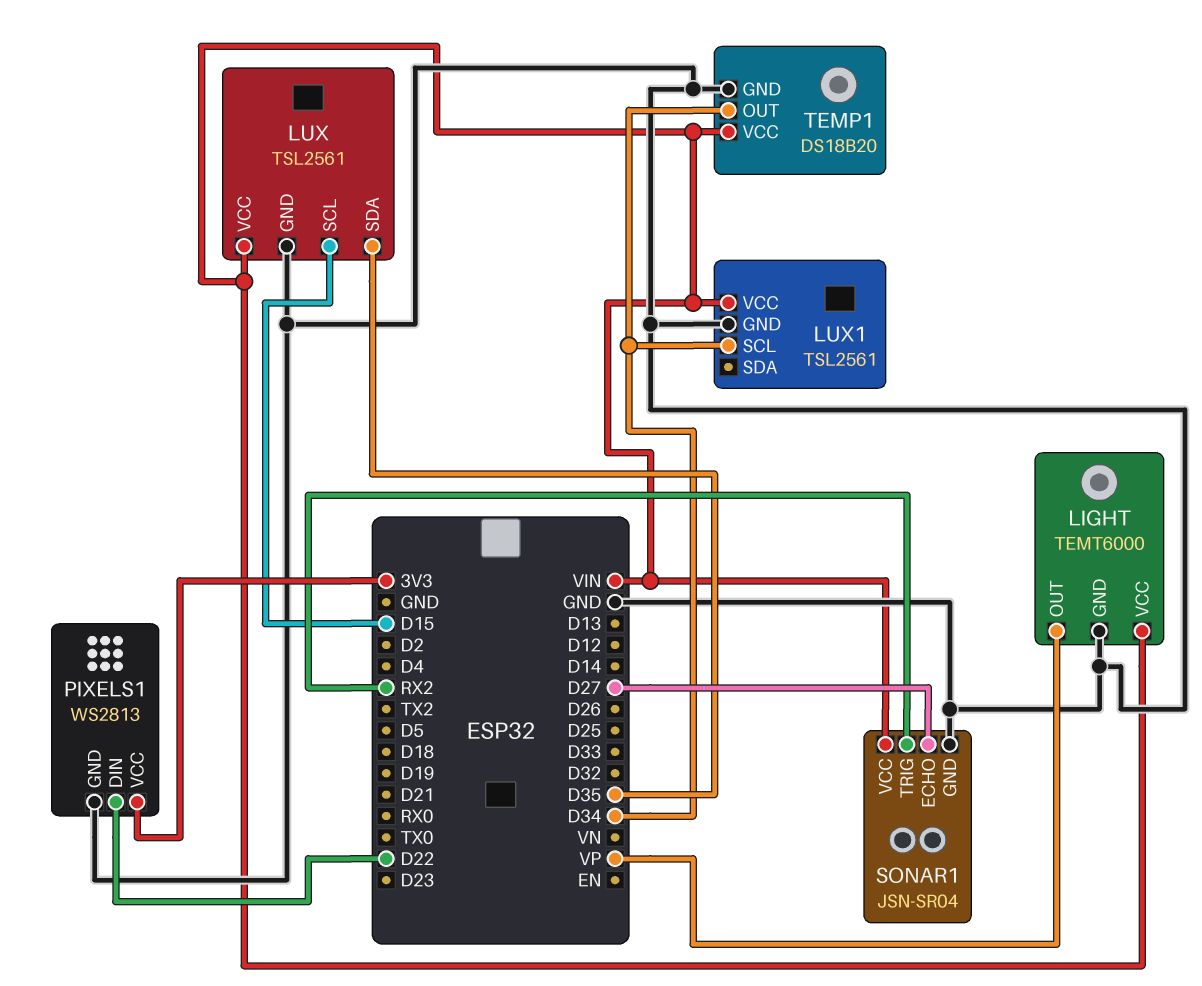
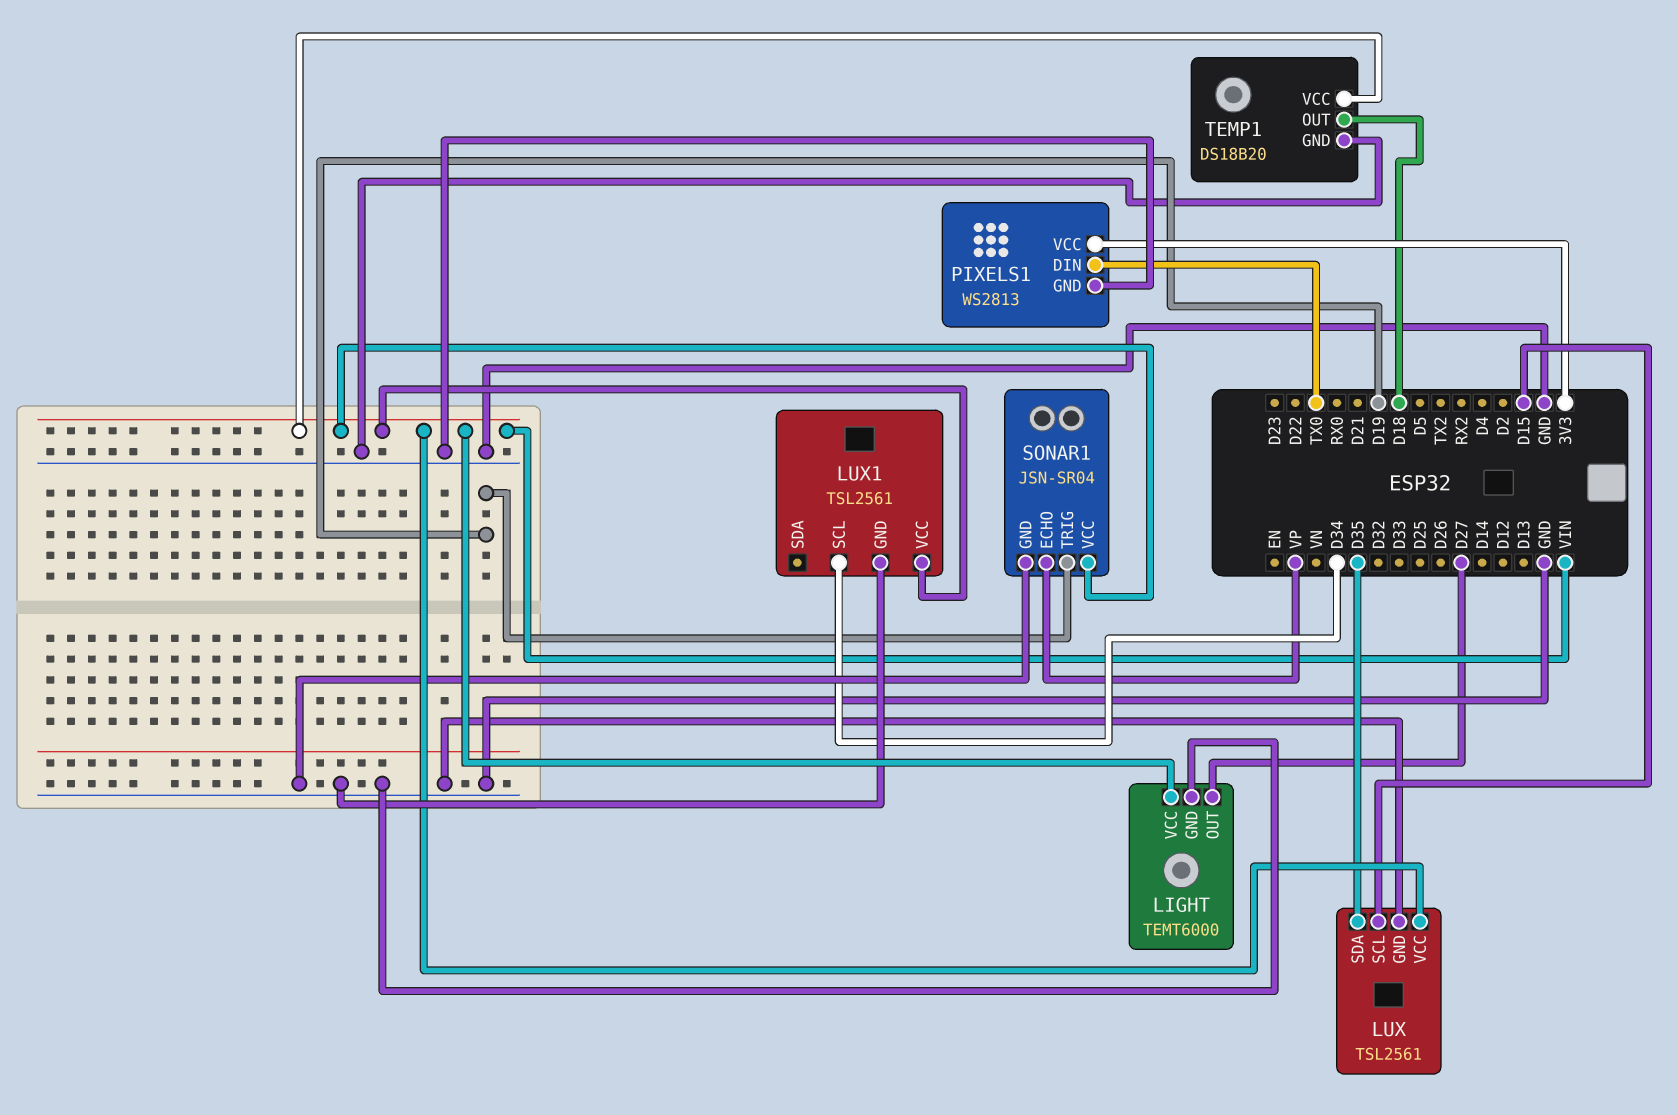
LIGHT pin OUT: VP -> D27
PIXELS1 pin DIN: D22 -> TX0
SONAR1 pin ECHO: D27 -> VP
SONAR1 pin TRIG: RX2 -> D19
TEMP1 pin OUT: D34 -> D18

